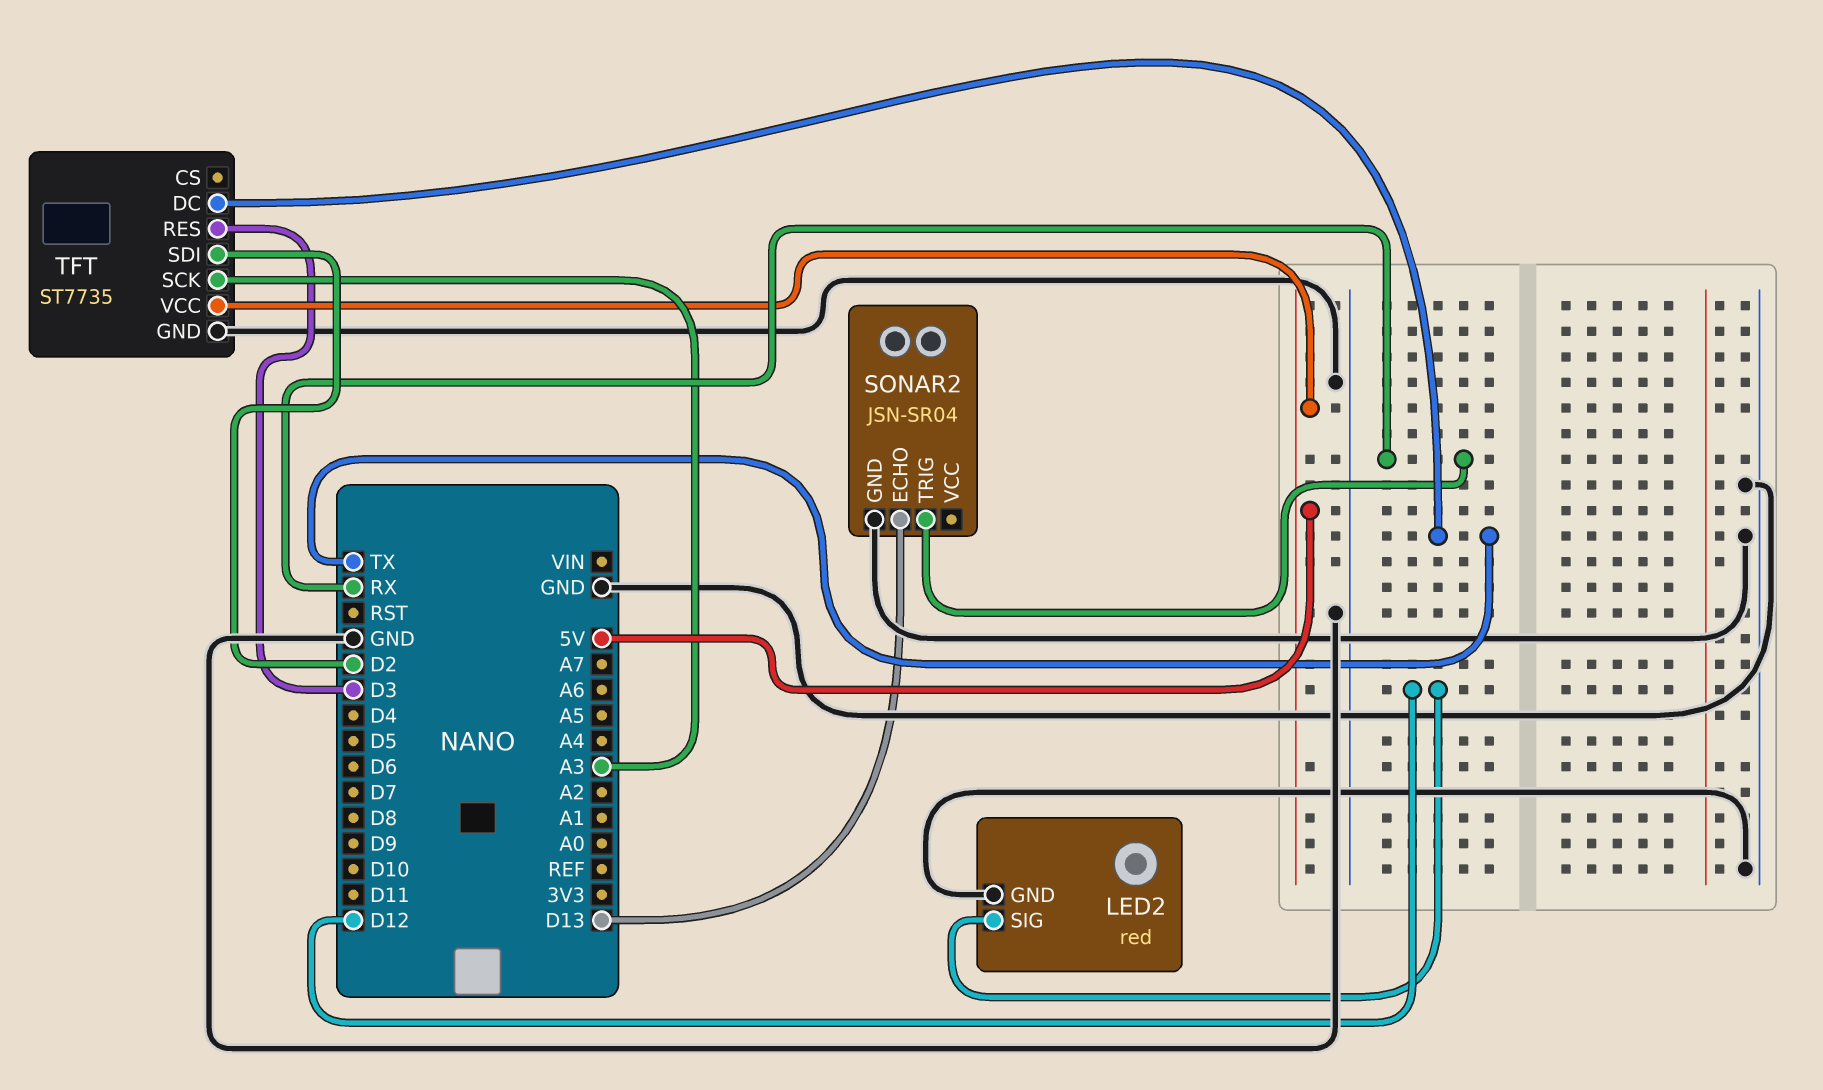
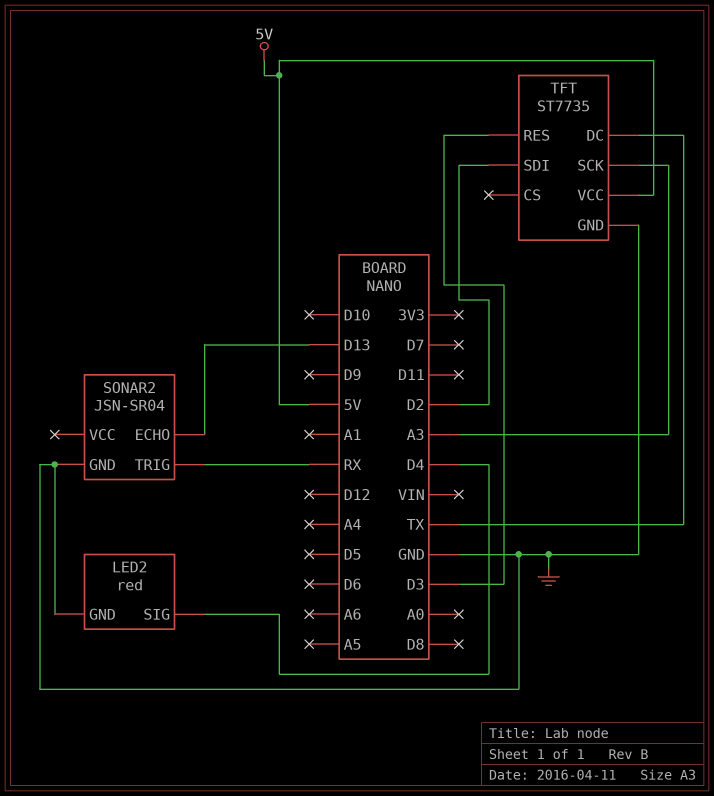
LED2 pin SIG: D12 -> D4

